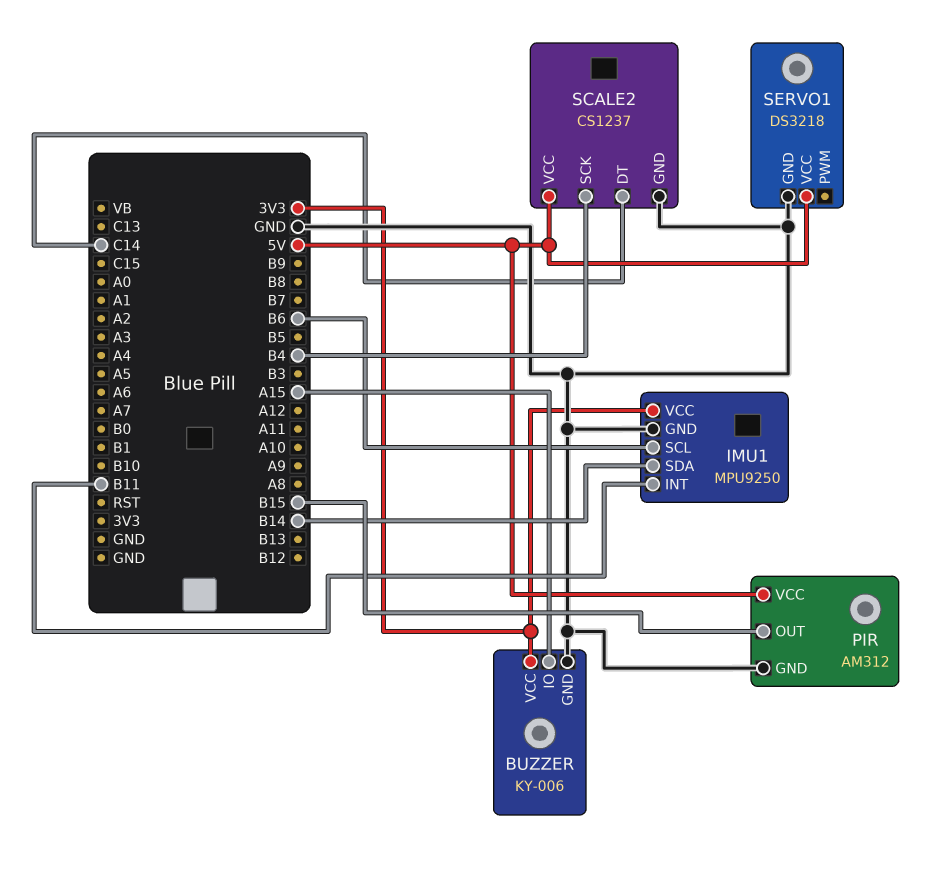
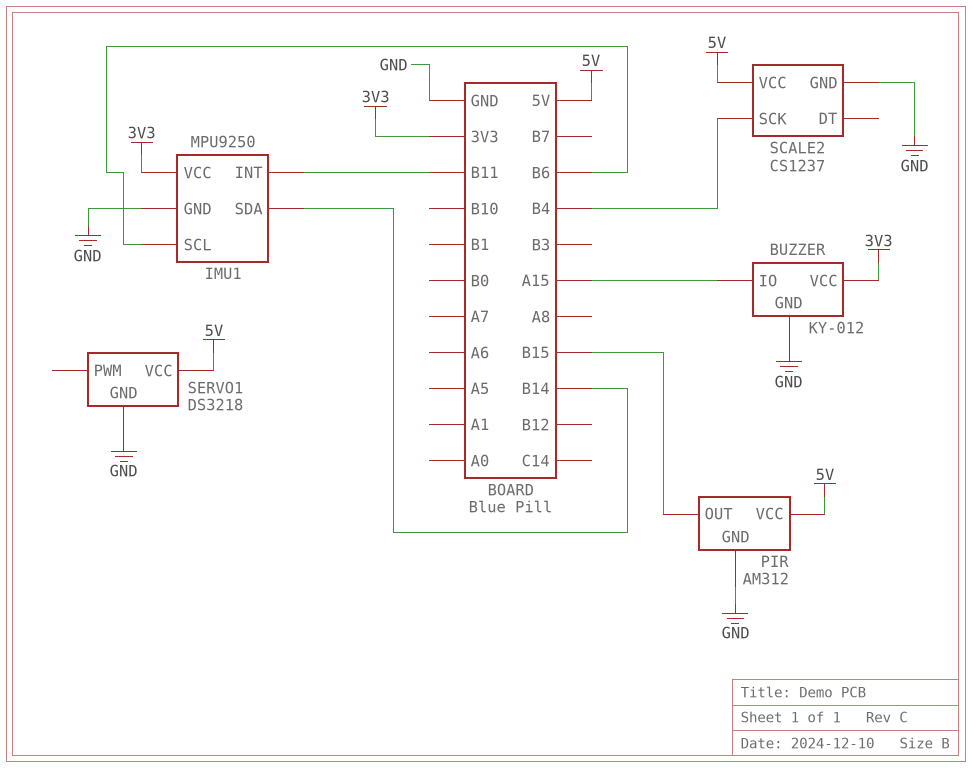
BUZZER: KY-006 -> KY-012
SCALE2 pin DT: C14 -> none

